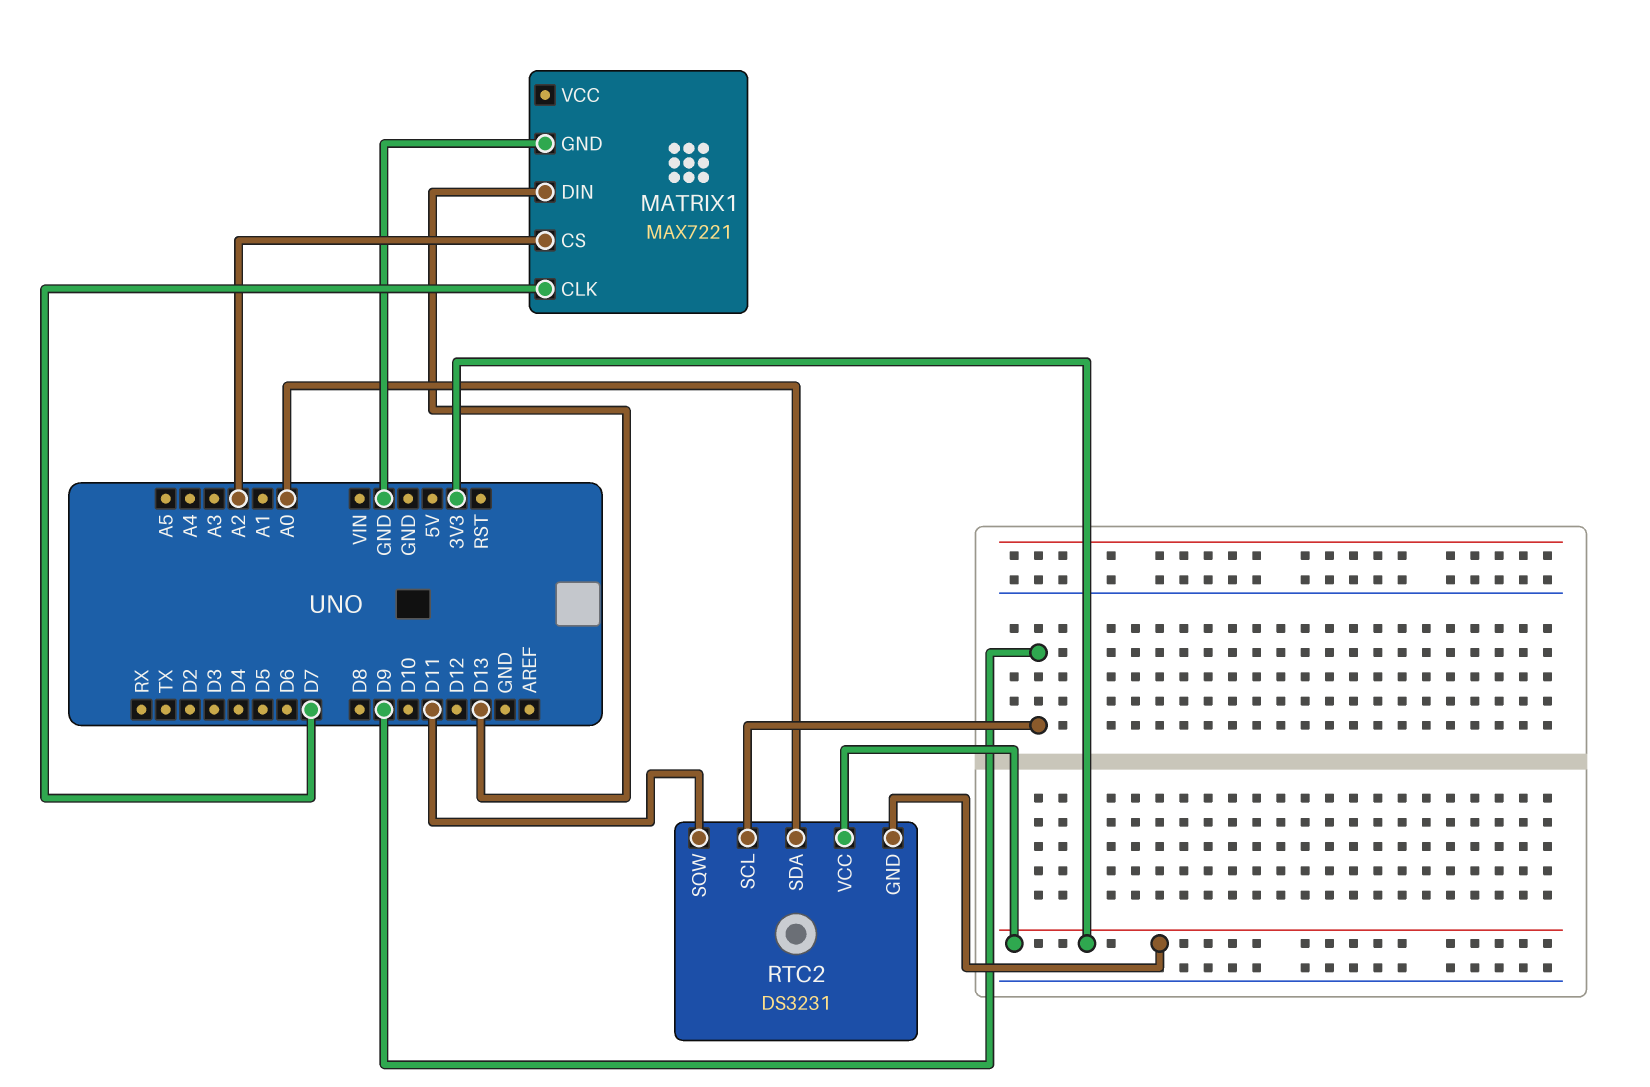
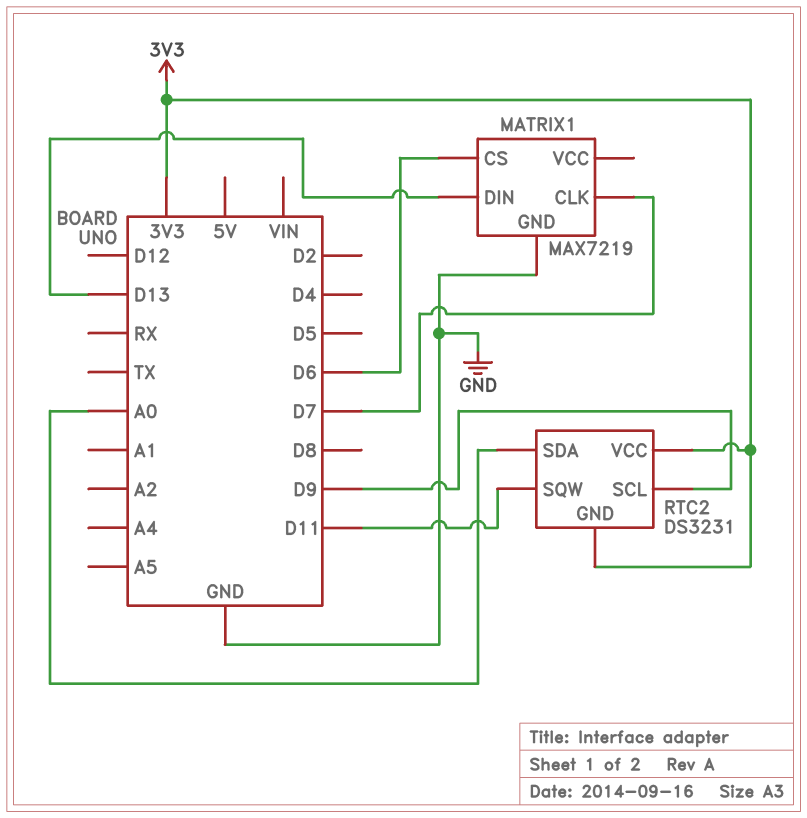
MATRIX1: MAX7221 -> MAX7219
MATRIX1 pin CS: A2 -> D6

